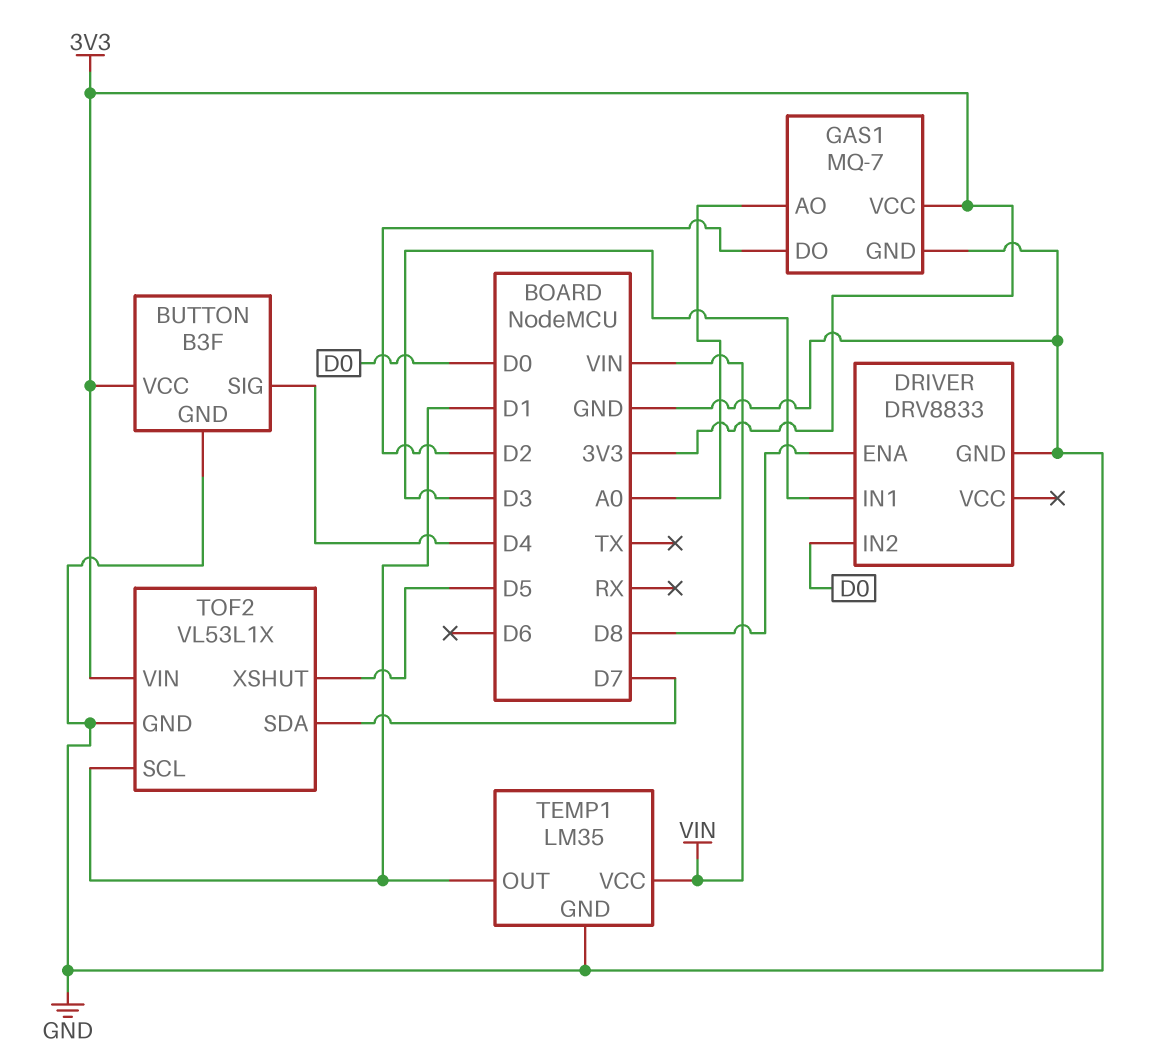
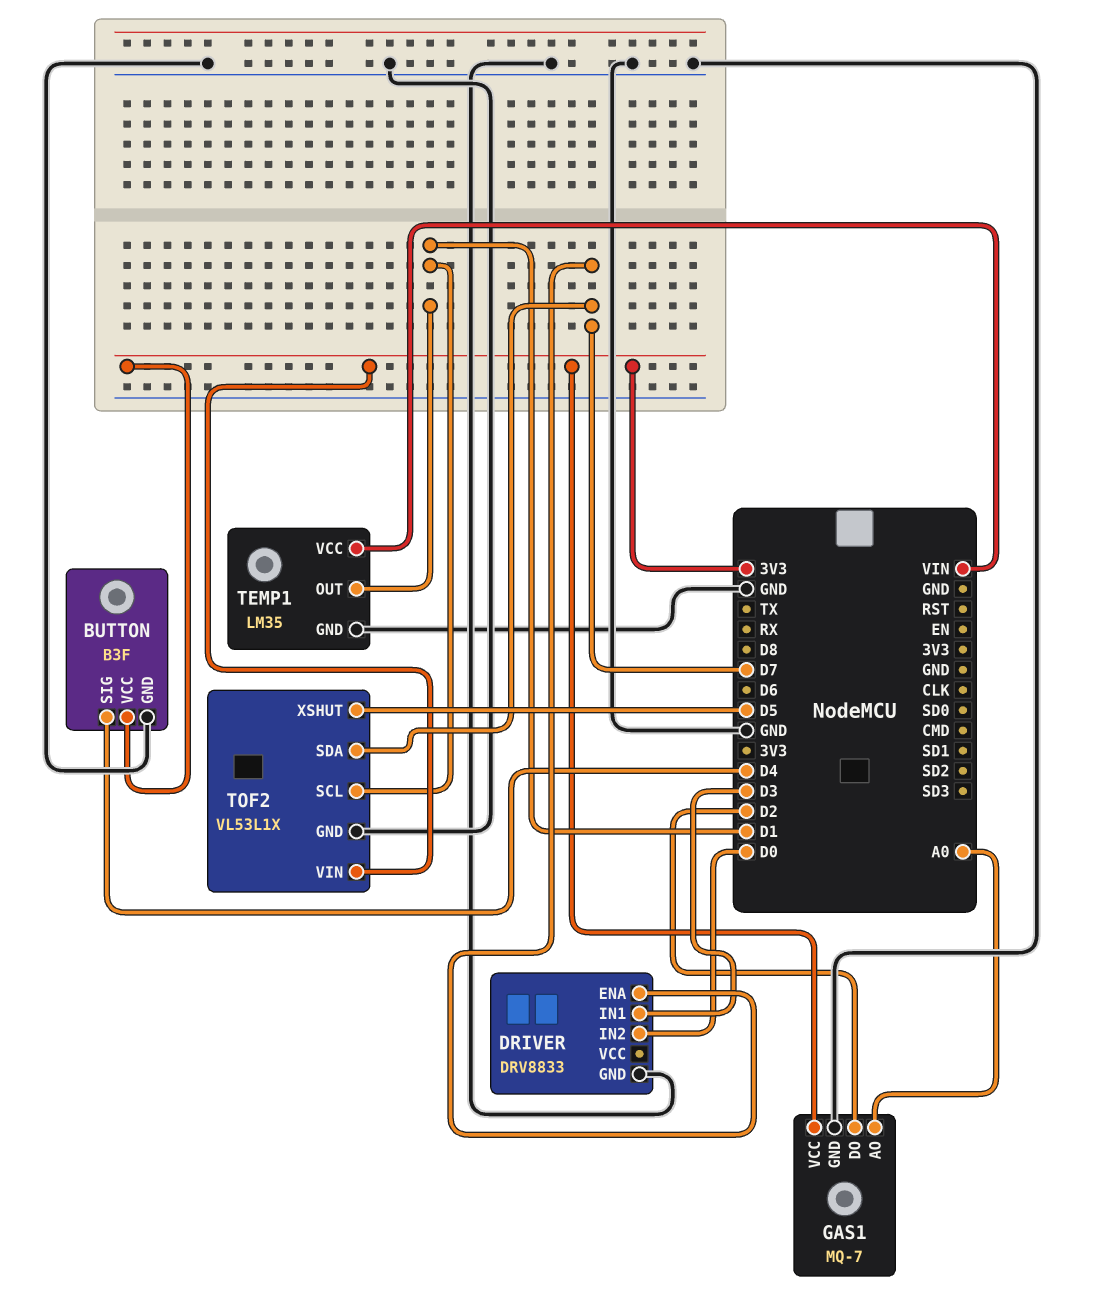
DRIVER pin ENA: D8 -> D7

